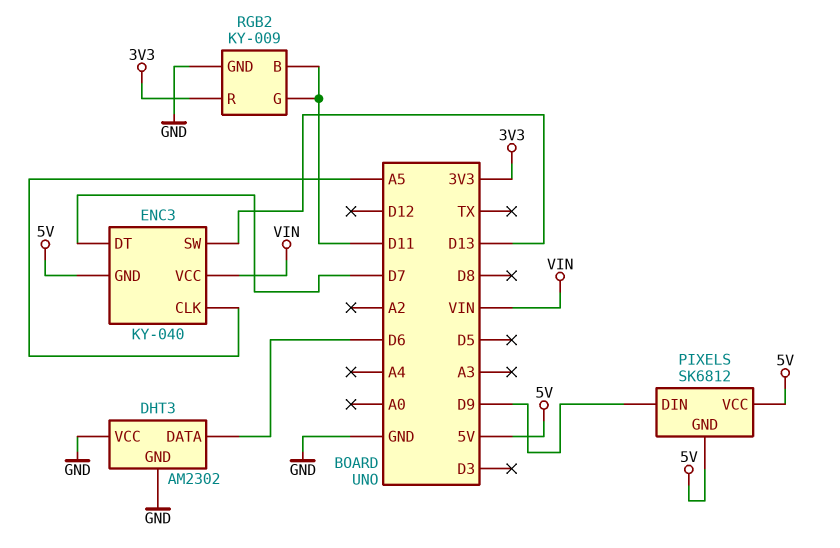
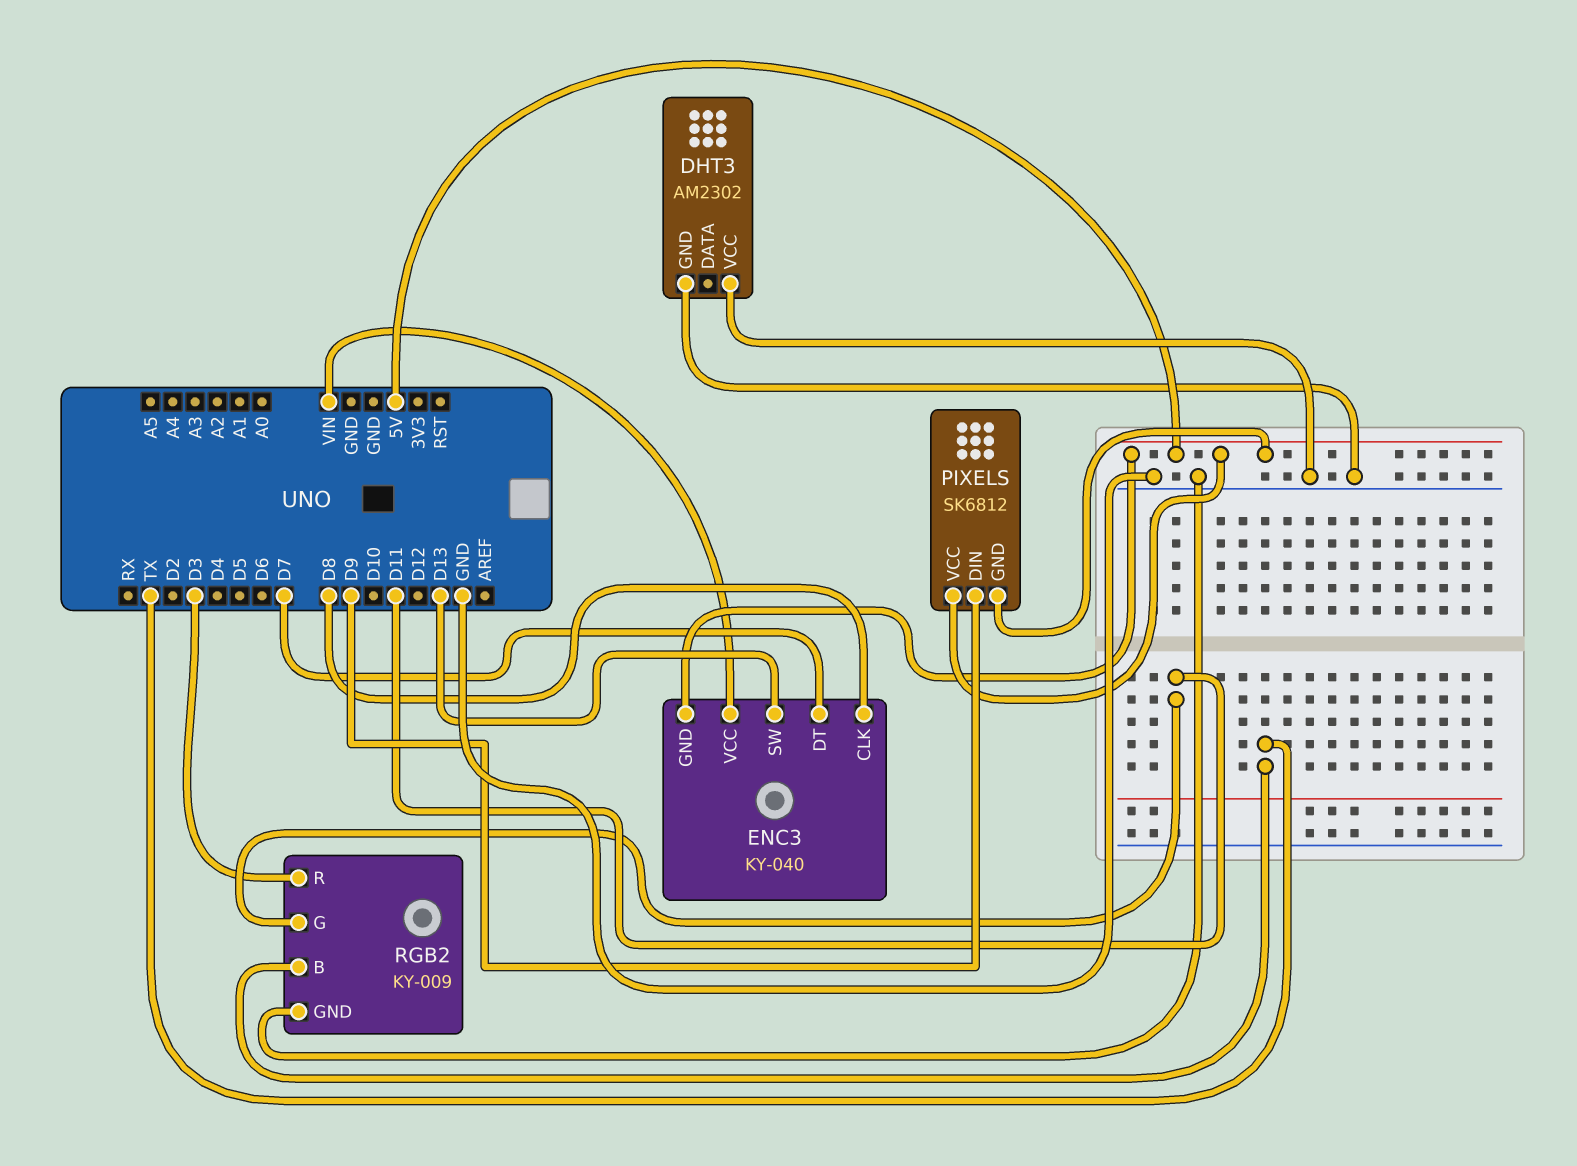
DHT3 pin DATA: D6 -> none
ENC3 pin CLK: A5 -> D8
RGB2 pin B: D11 -> TX
RGB2 pin R: 3V3 -> D3

